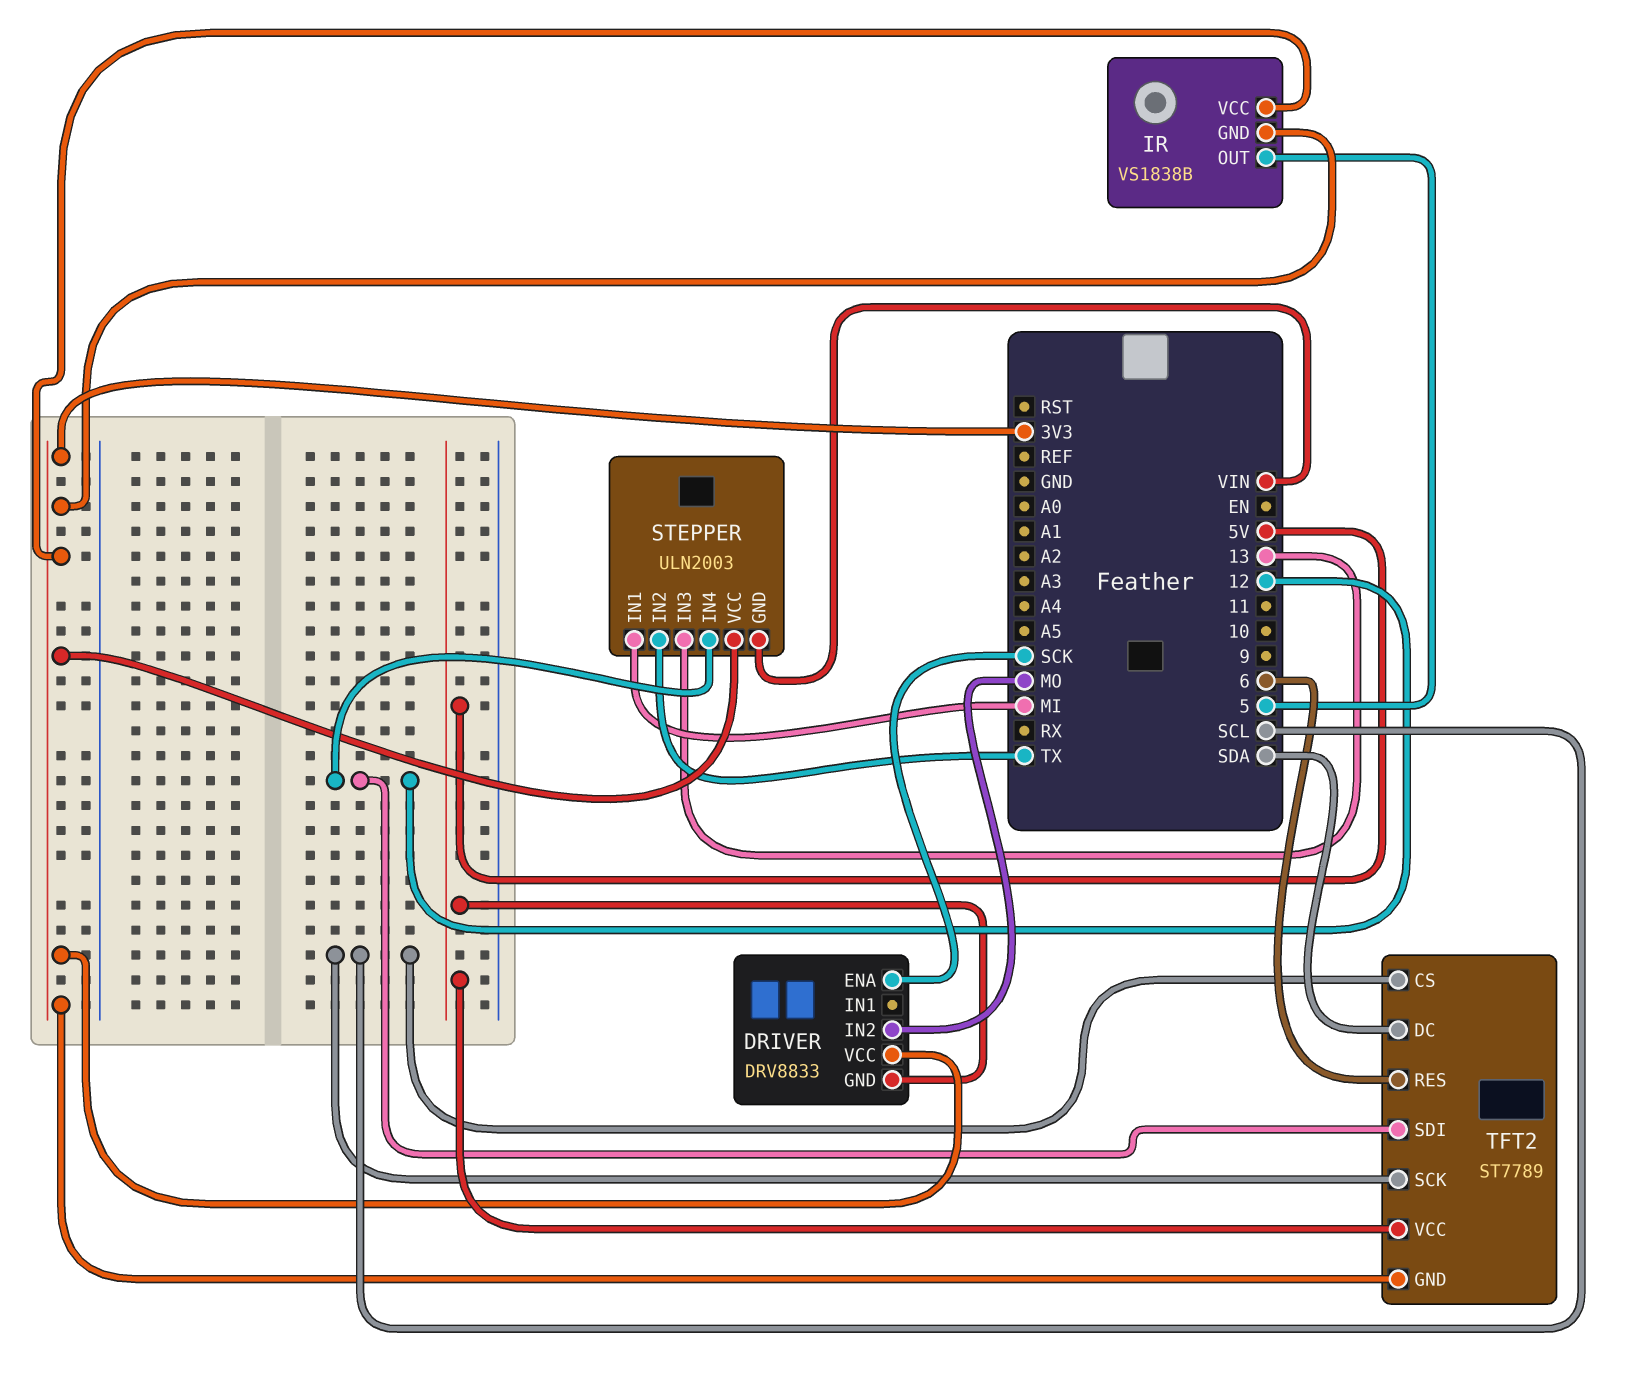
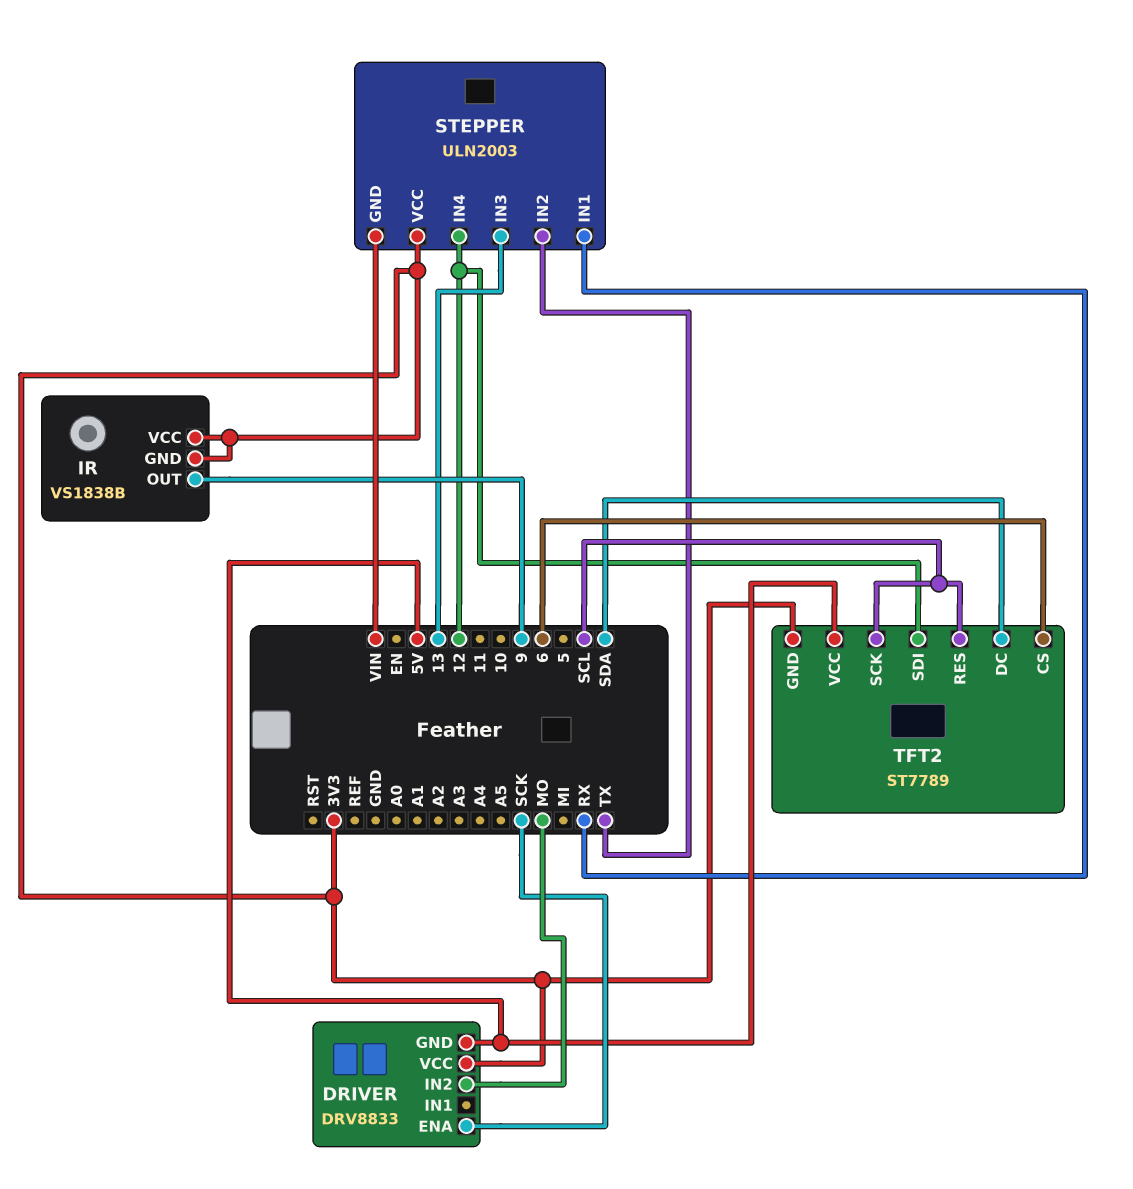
IR pin OUT: 5 -> 9
STEPPER pin IN1: MI -> RX
TFT2 pin CS: SCL -> 6
TFT2 pin RES: 6 -> SCL

